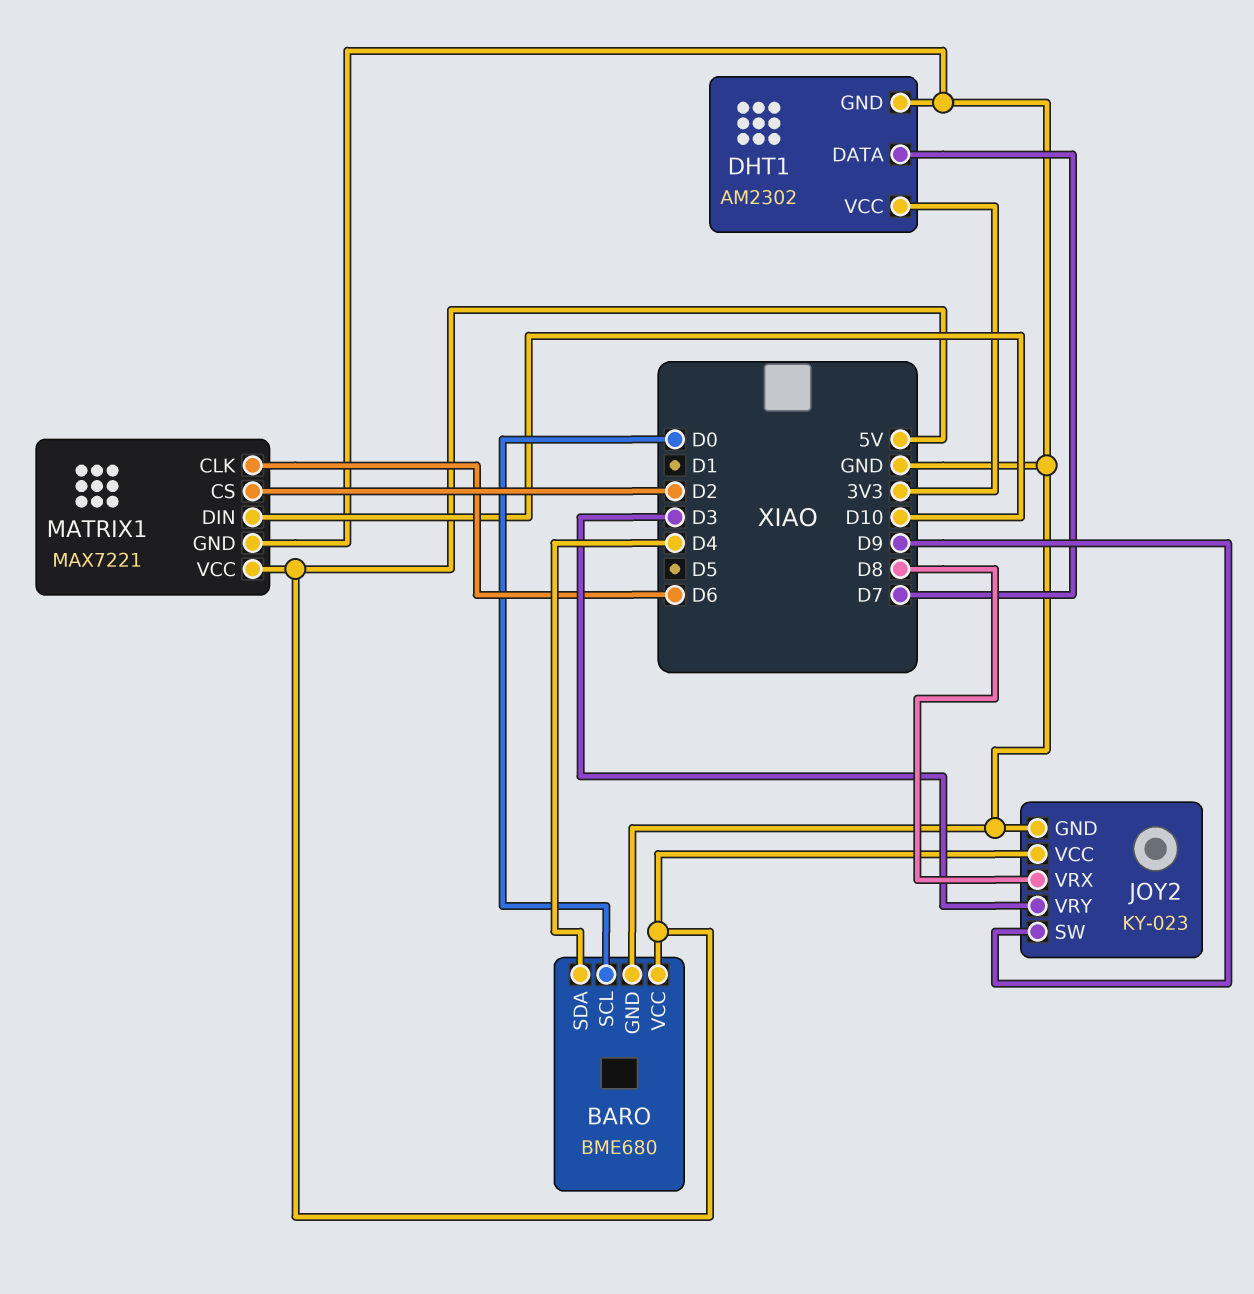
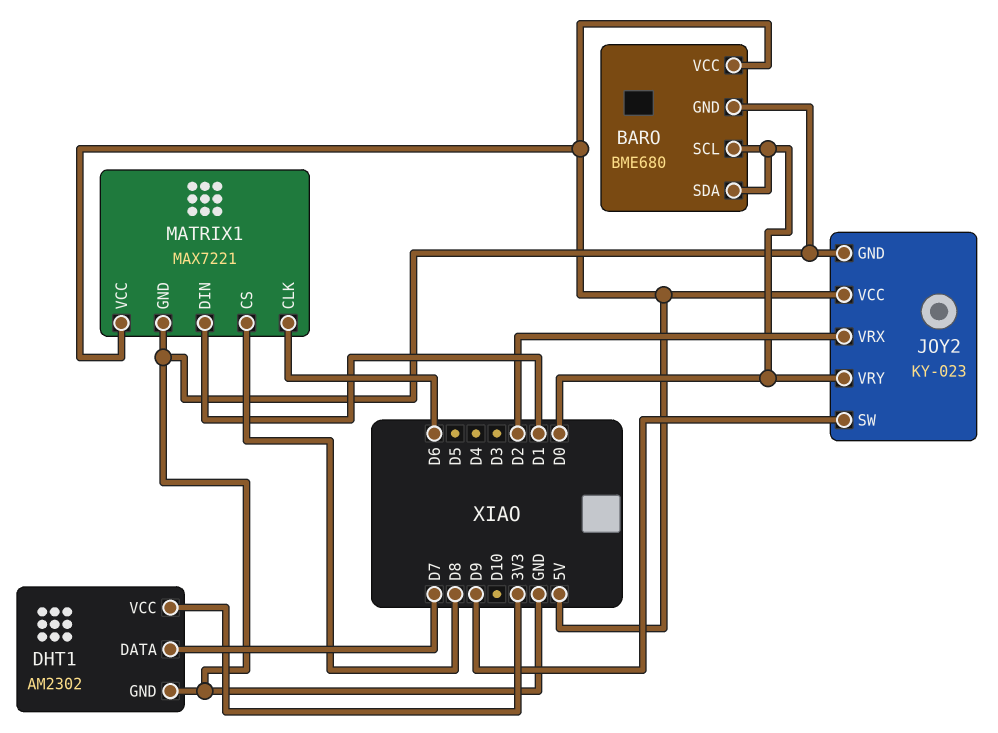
BARO pin SDA: D4 -> D0
JOY2 pin VRX: D8 -> D2
JOY2 pin VRY: D3 -> D0
MATRIX1 pin CS: D2 -> D8
MATRIX1 pin DIN: D10 -> D1

